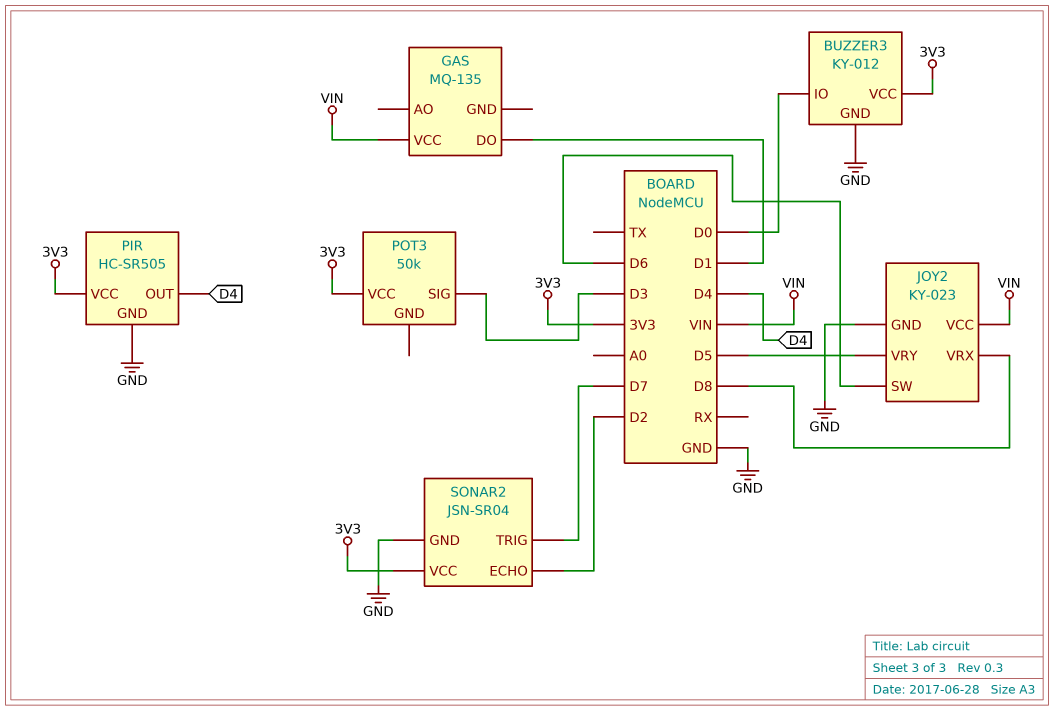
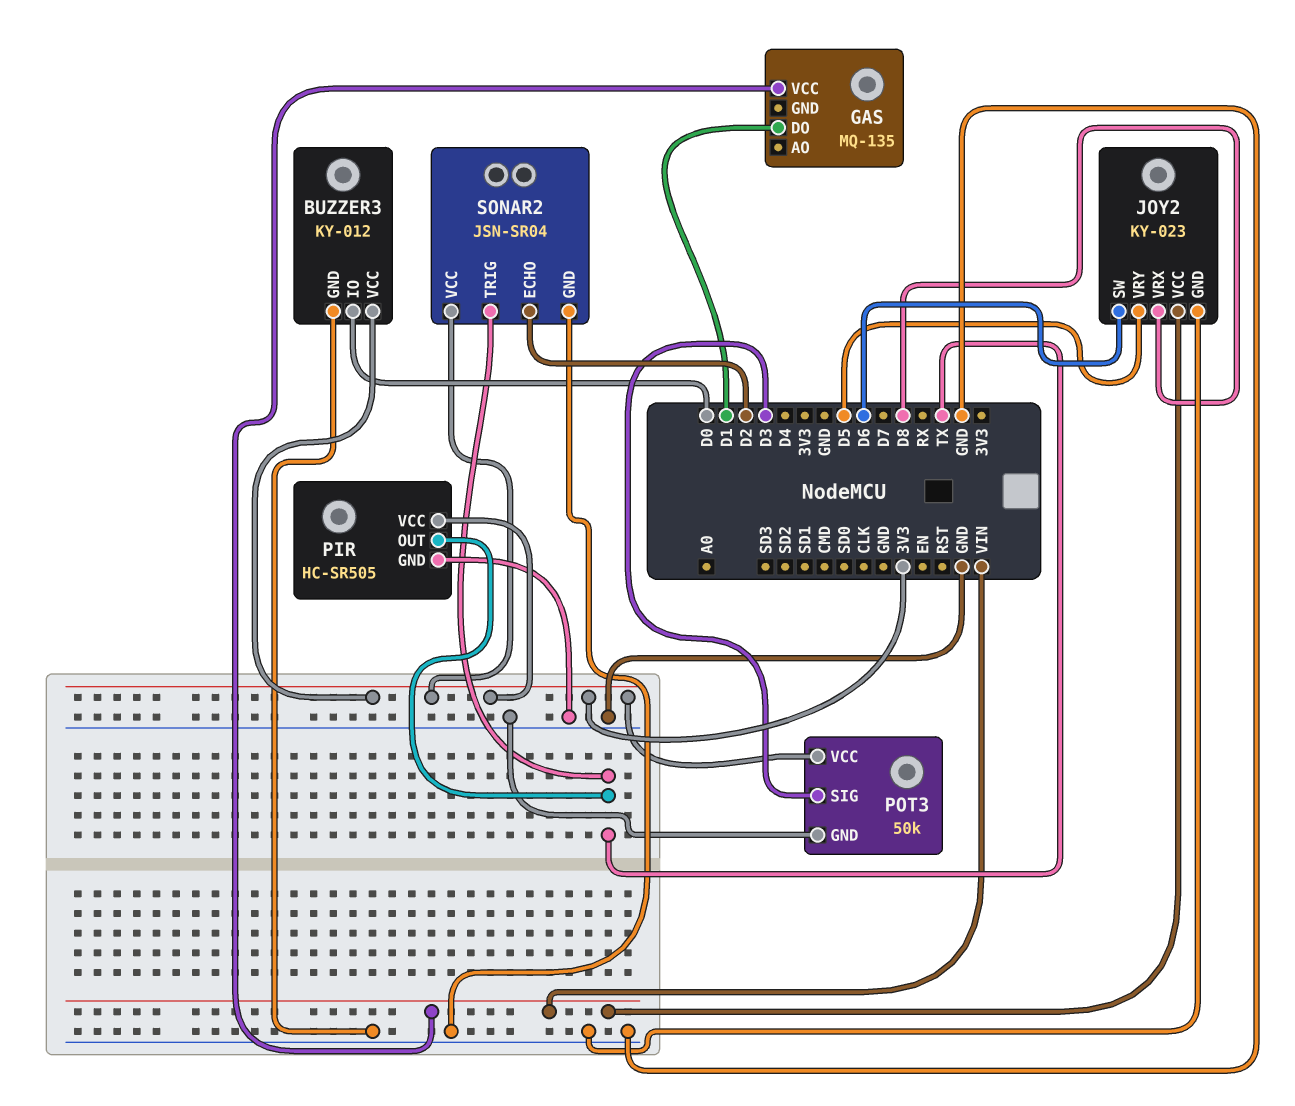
PIR pin OUT: D4 -> TX
POT3 pin GND: none -> GND
SONAR2 pin TRIG: D7 -> TX

